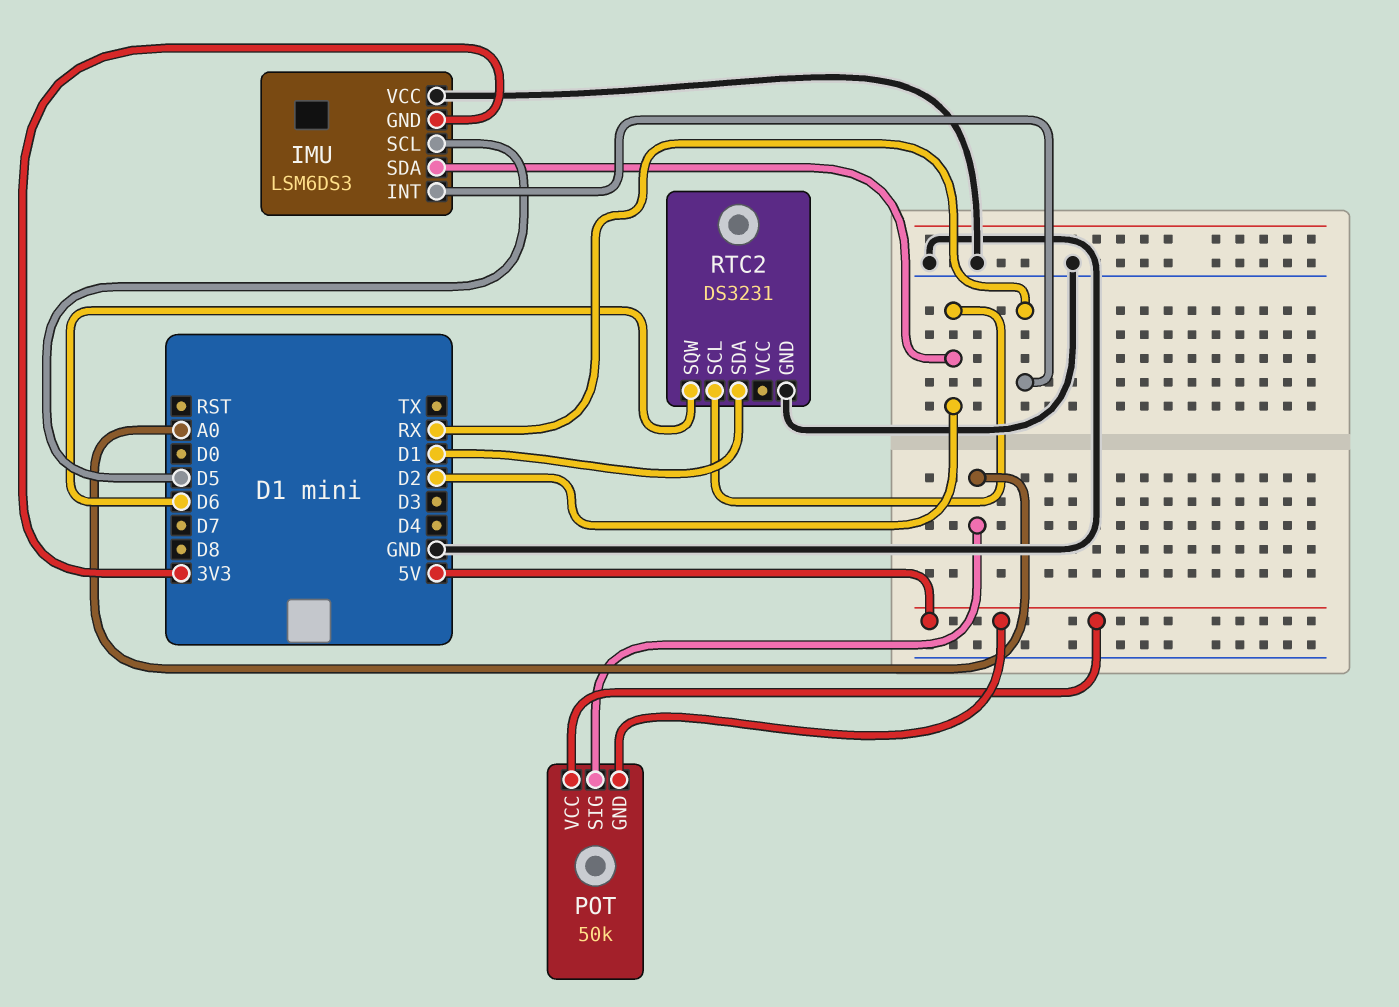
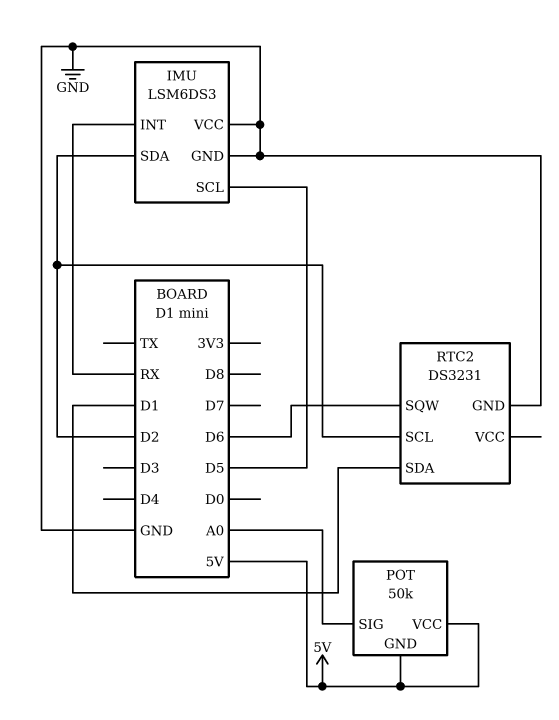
IMU pin GND: 3V3 -> GND

